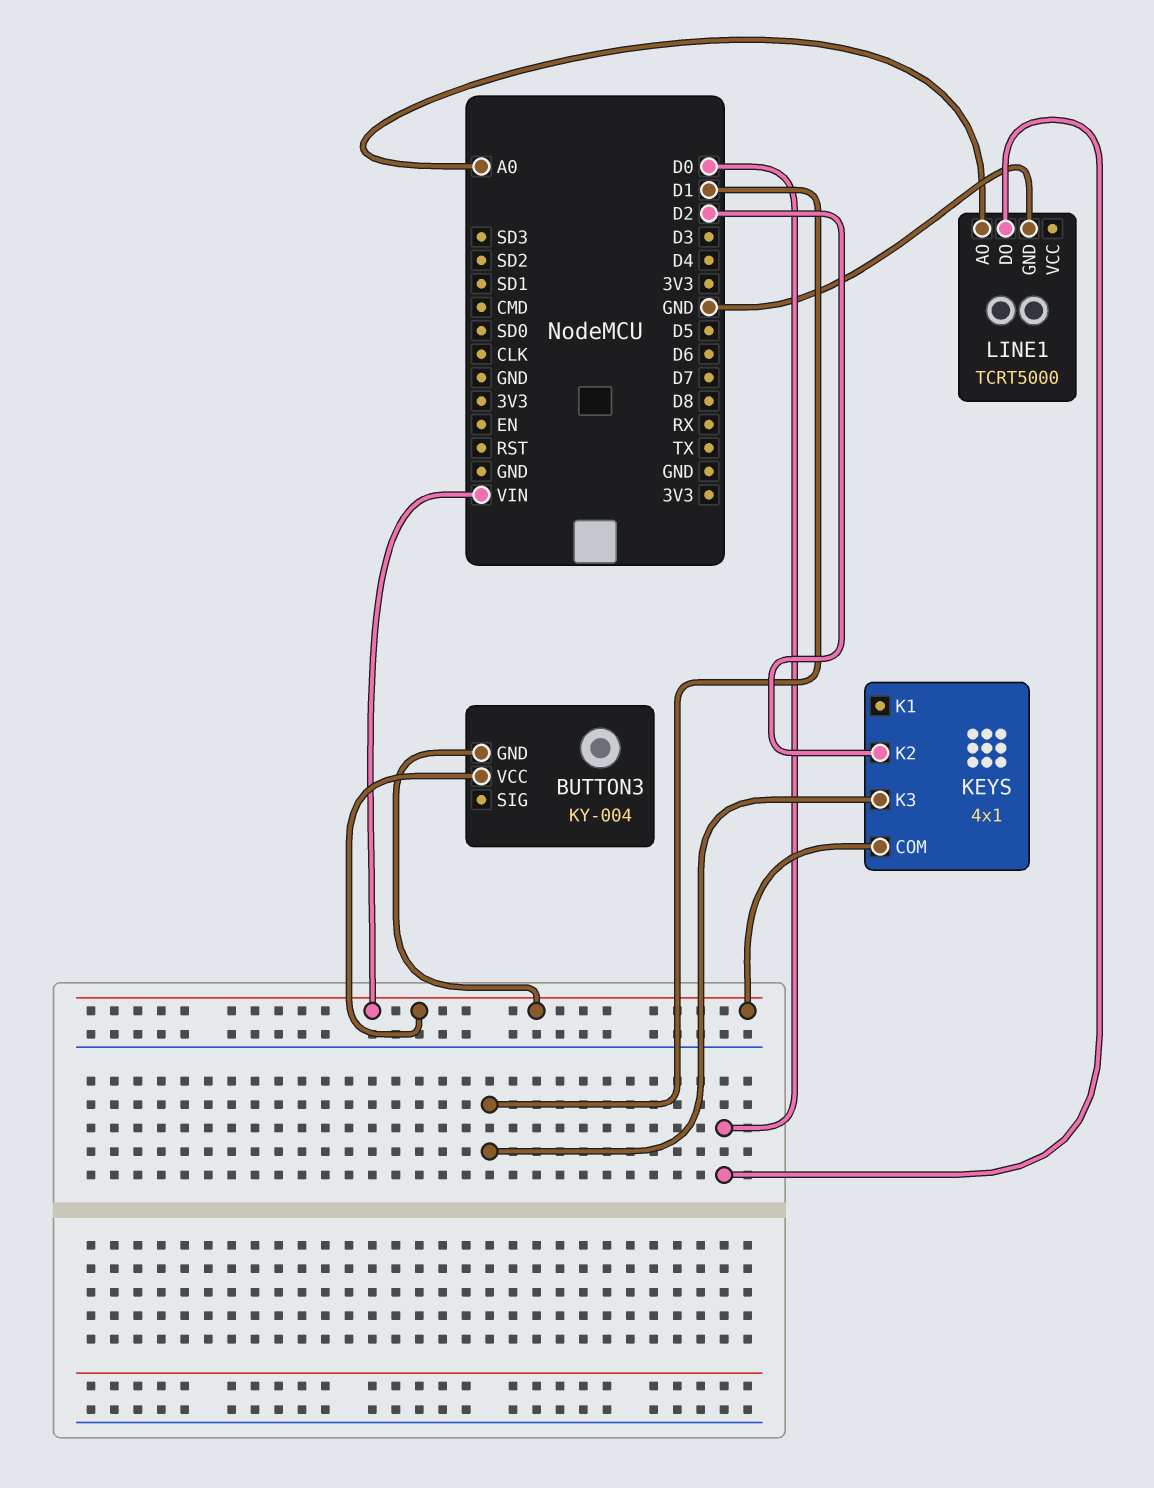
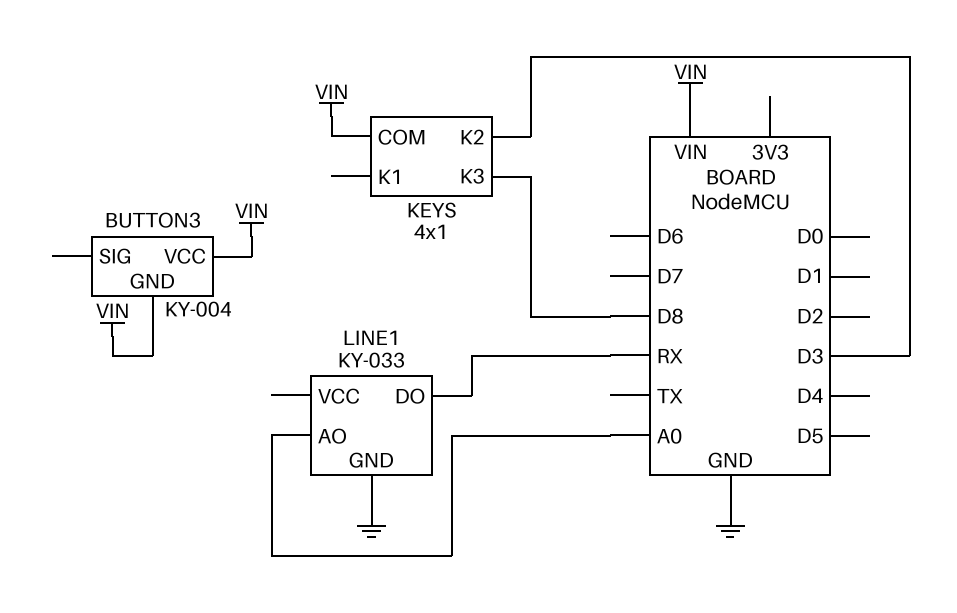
KEYS pin K2: D2 -> D3
KEYS pin K3: D1 -> D8
LINE1: TCRT5000 -> KY-033
LINE1 pin DO: D0 -> RX

